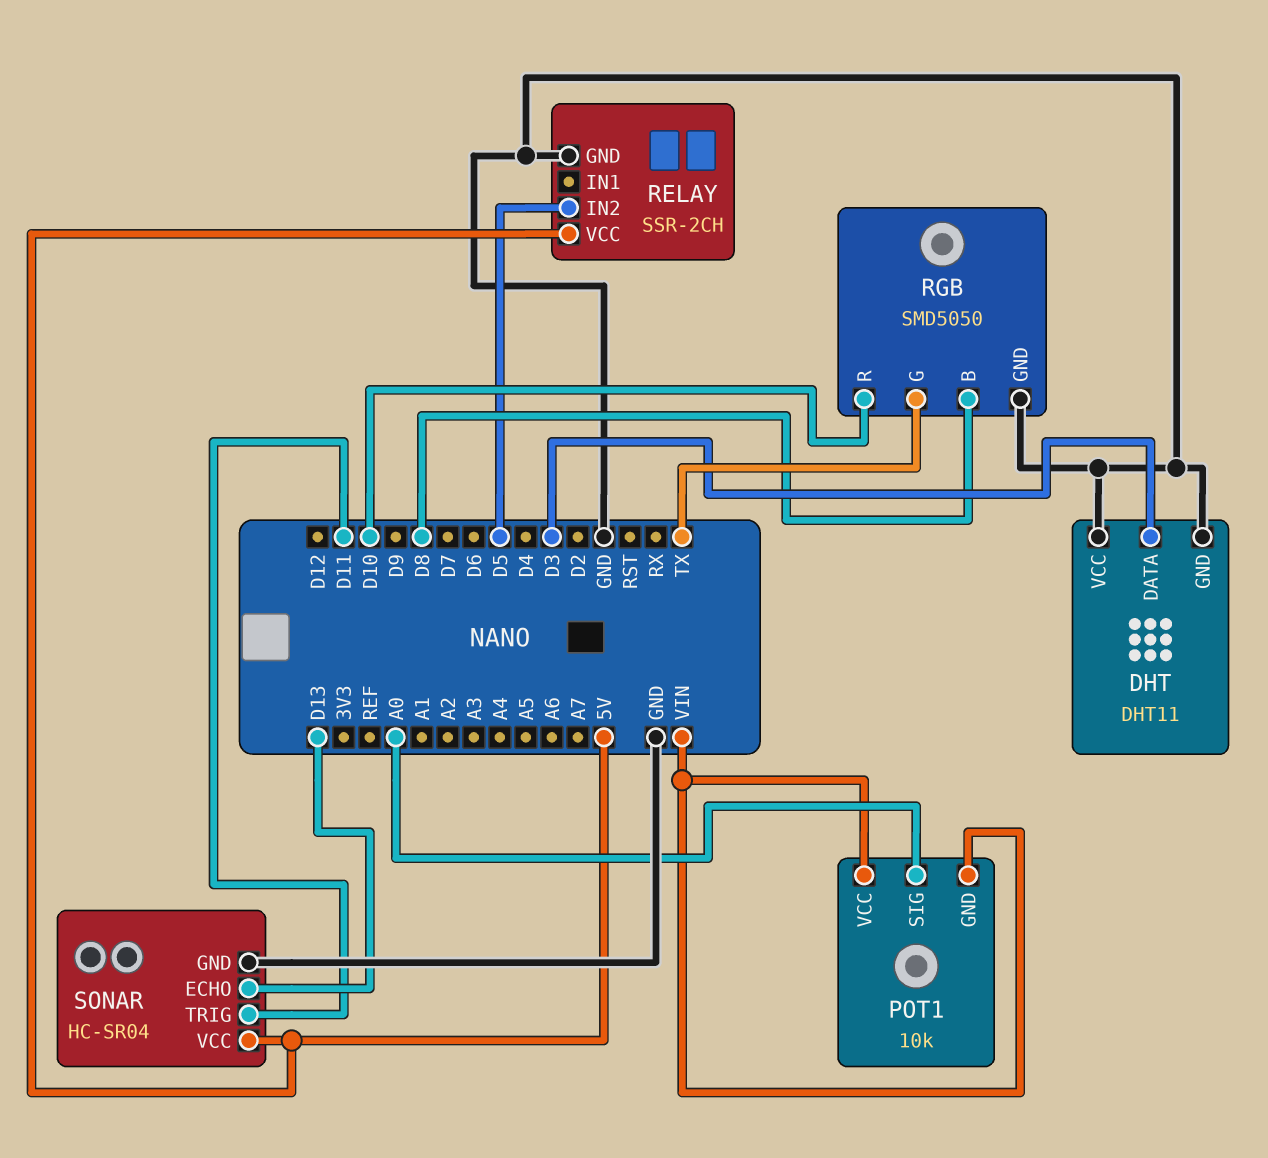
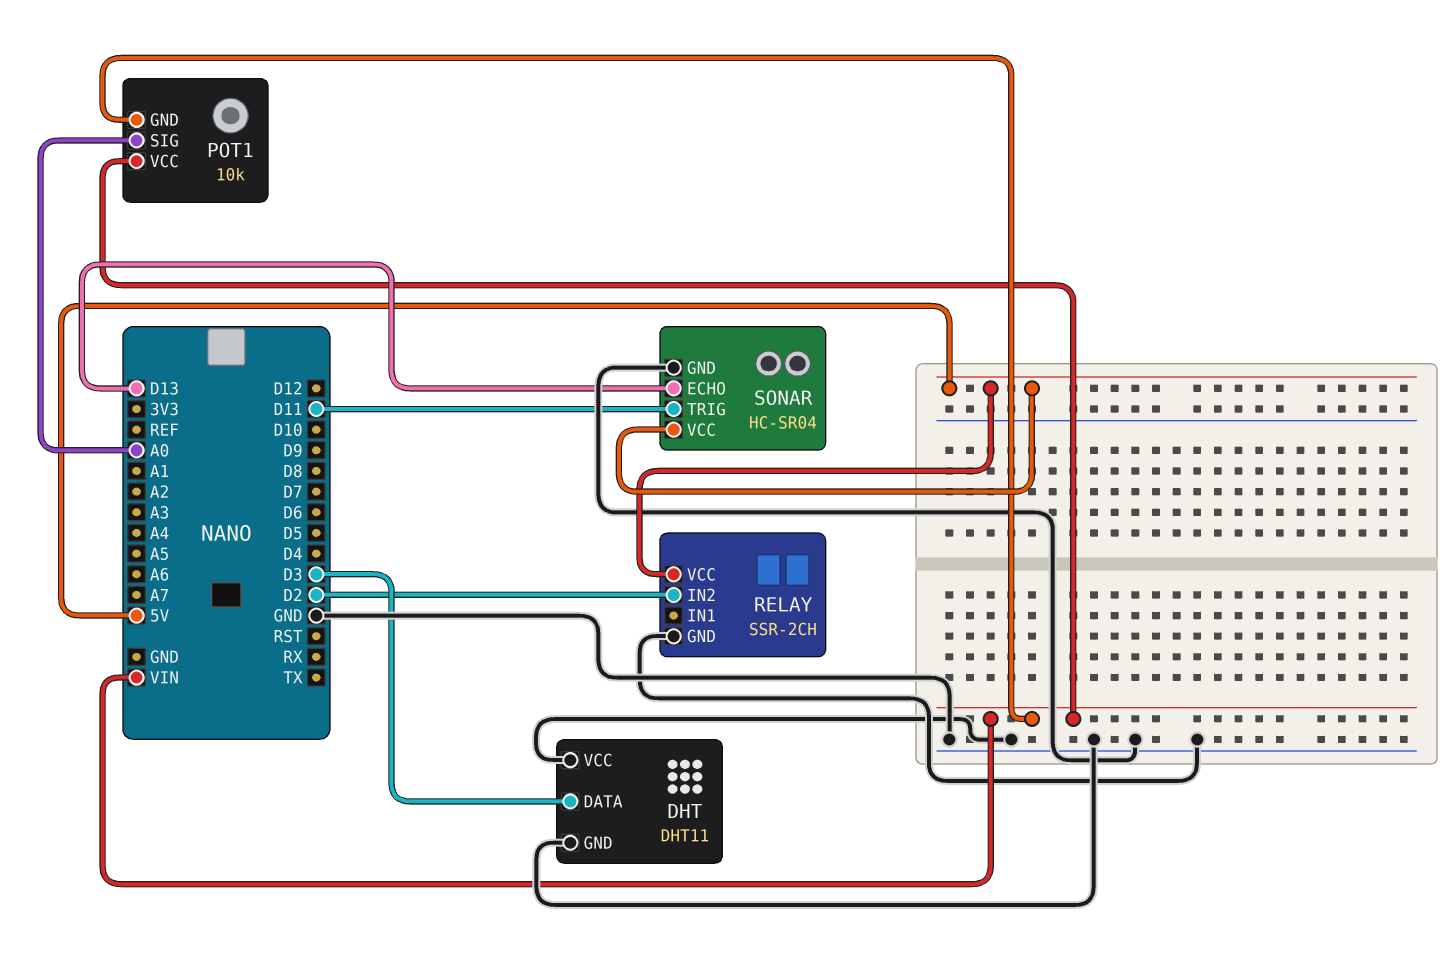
RELAY pin IN2: D5 -> D2
RGB: SMD5050 -> none
RGB pin B: D8 -> none
RGB pin G: TX -> none
RGB pin GND: GND -> none
RGB pin R: D10 -> none

